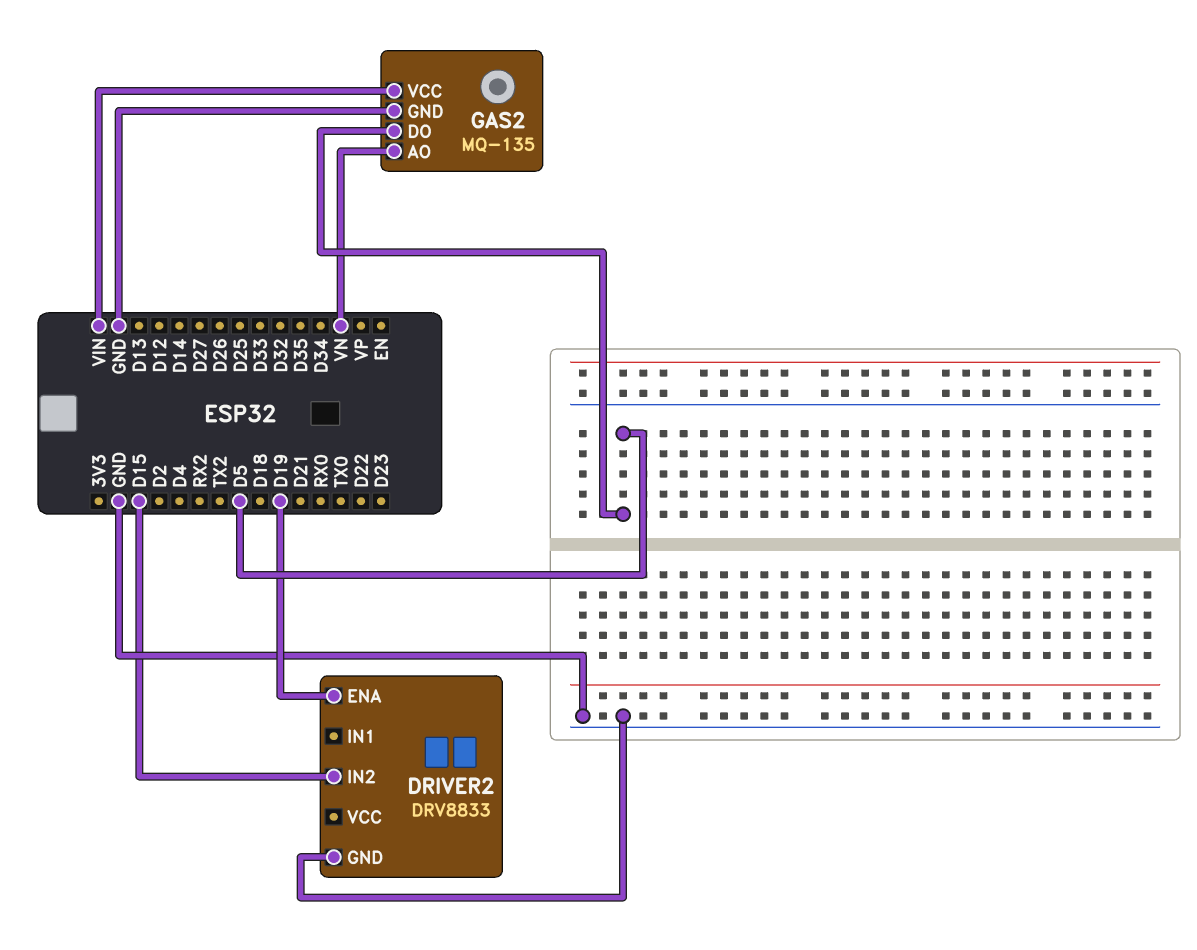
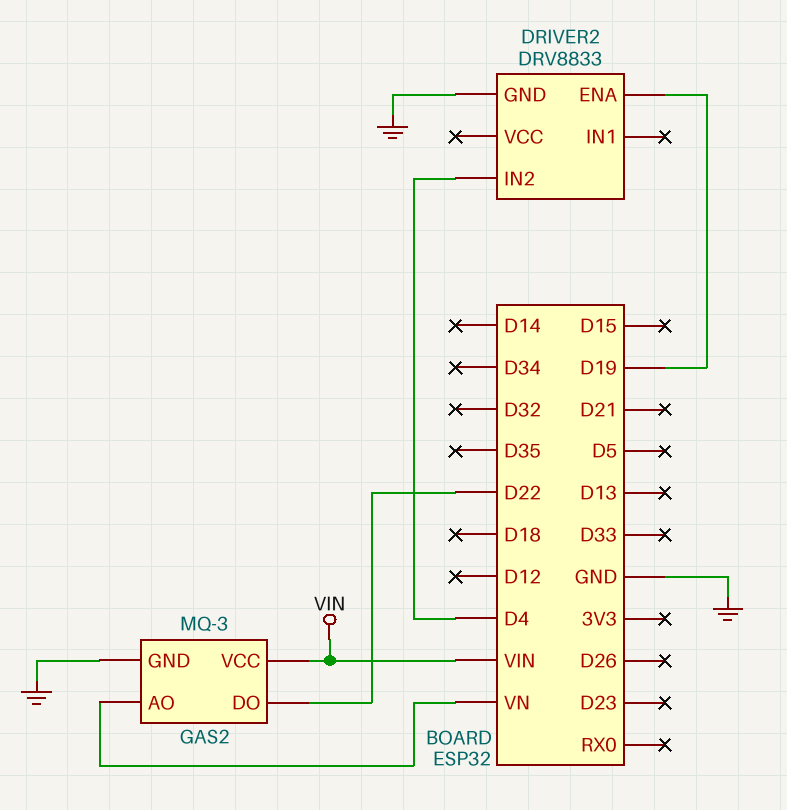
DRIVER2 pin IN2: D15 -> D4
GAS2: MQ-135 -> MQ-3
GAS2 pin DO: D5 -> D22

